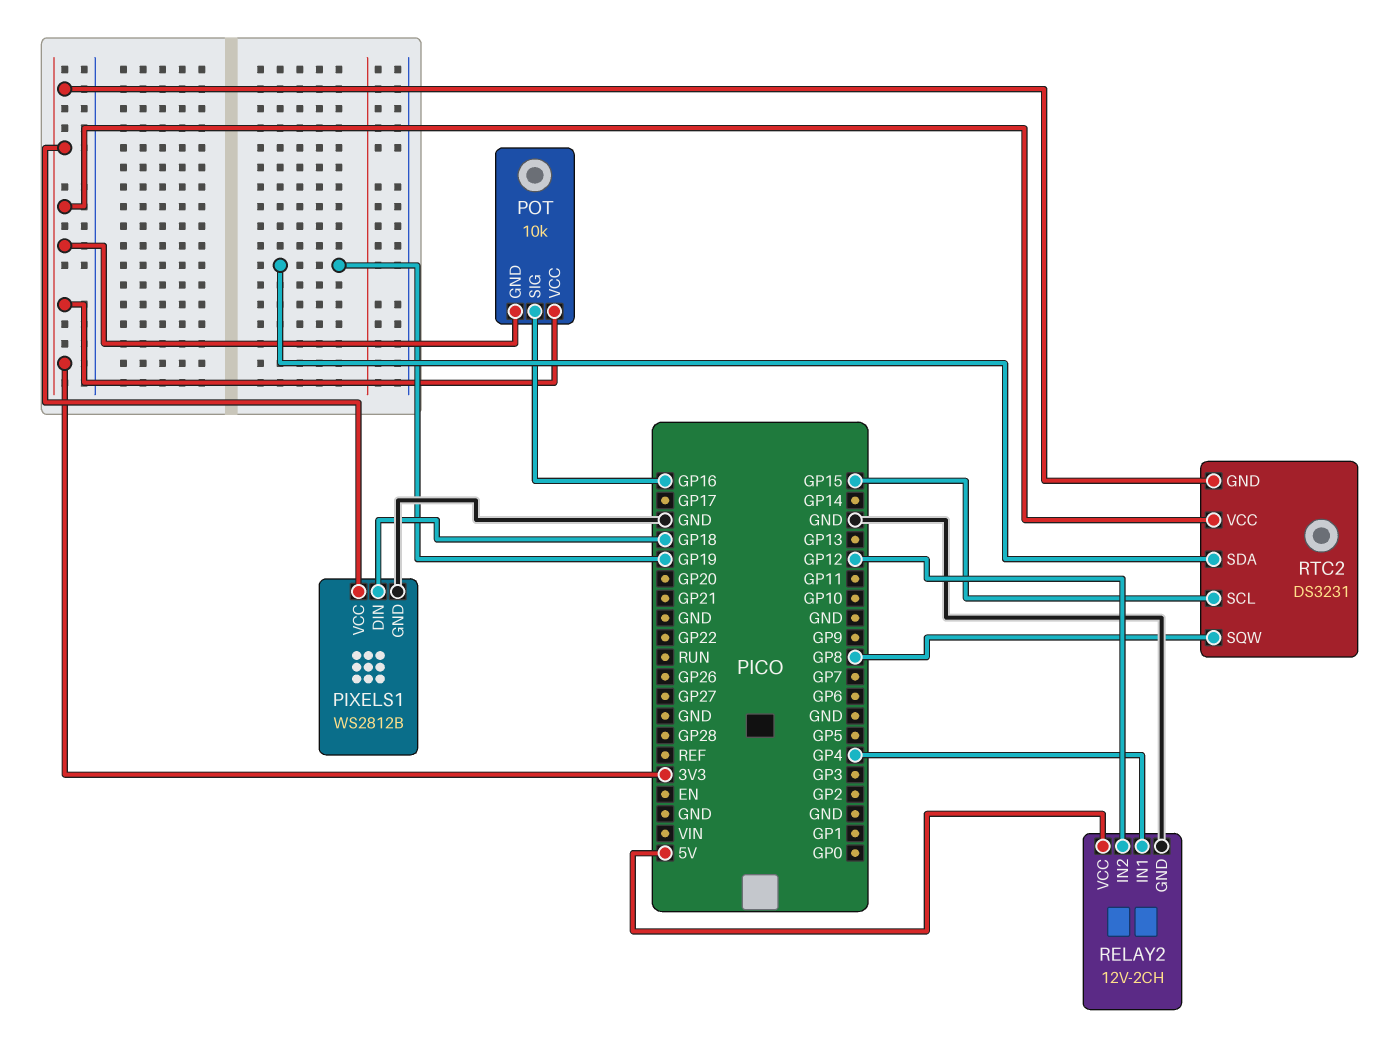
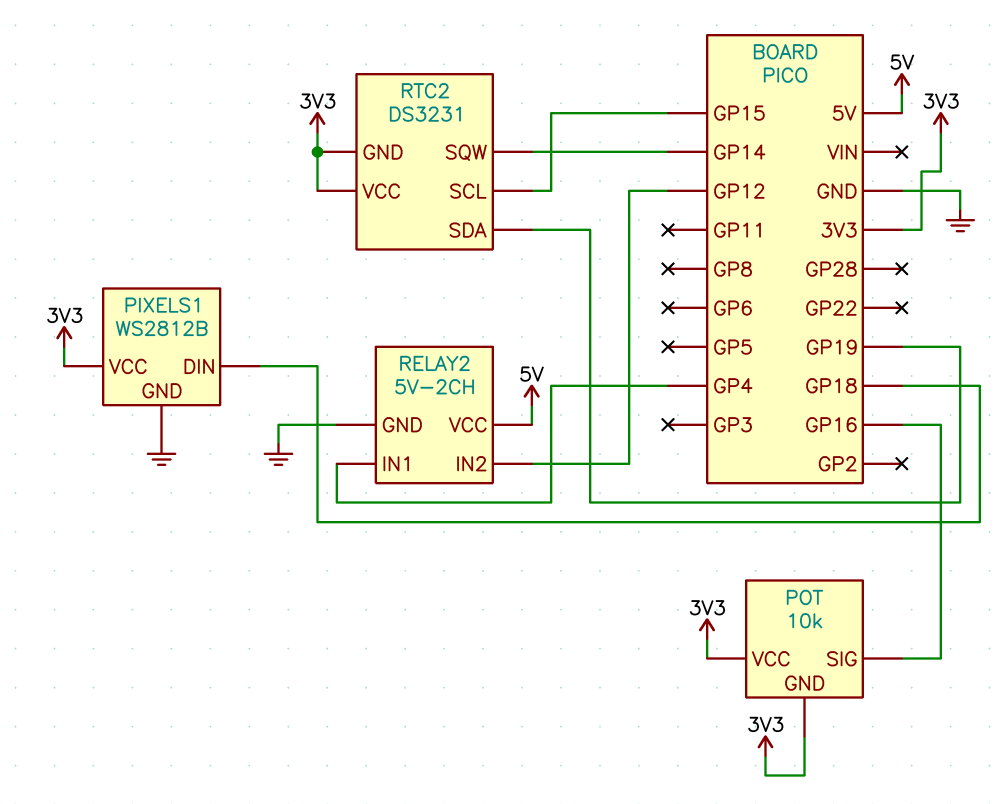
RELAY2: 12V-2CH -> 5V-2CH
RTC2 pin SQW: GP8 -> GP14

